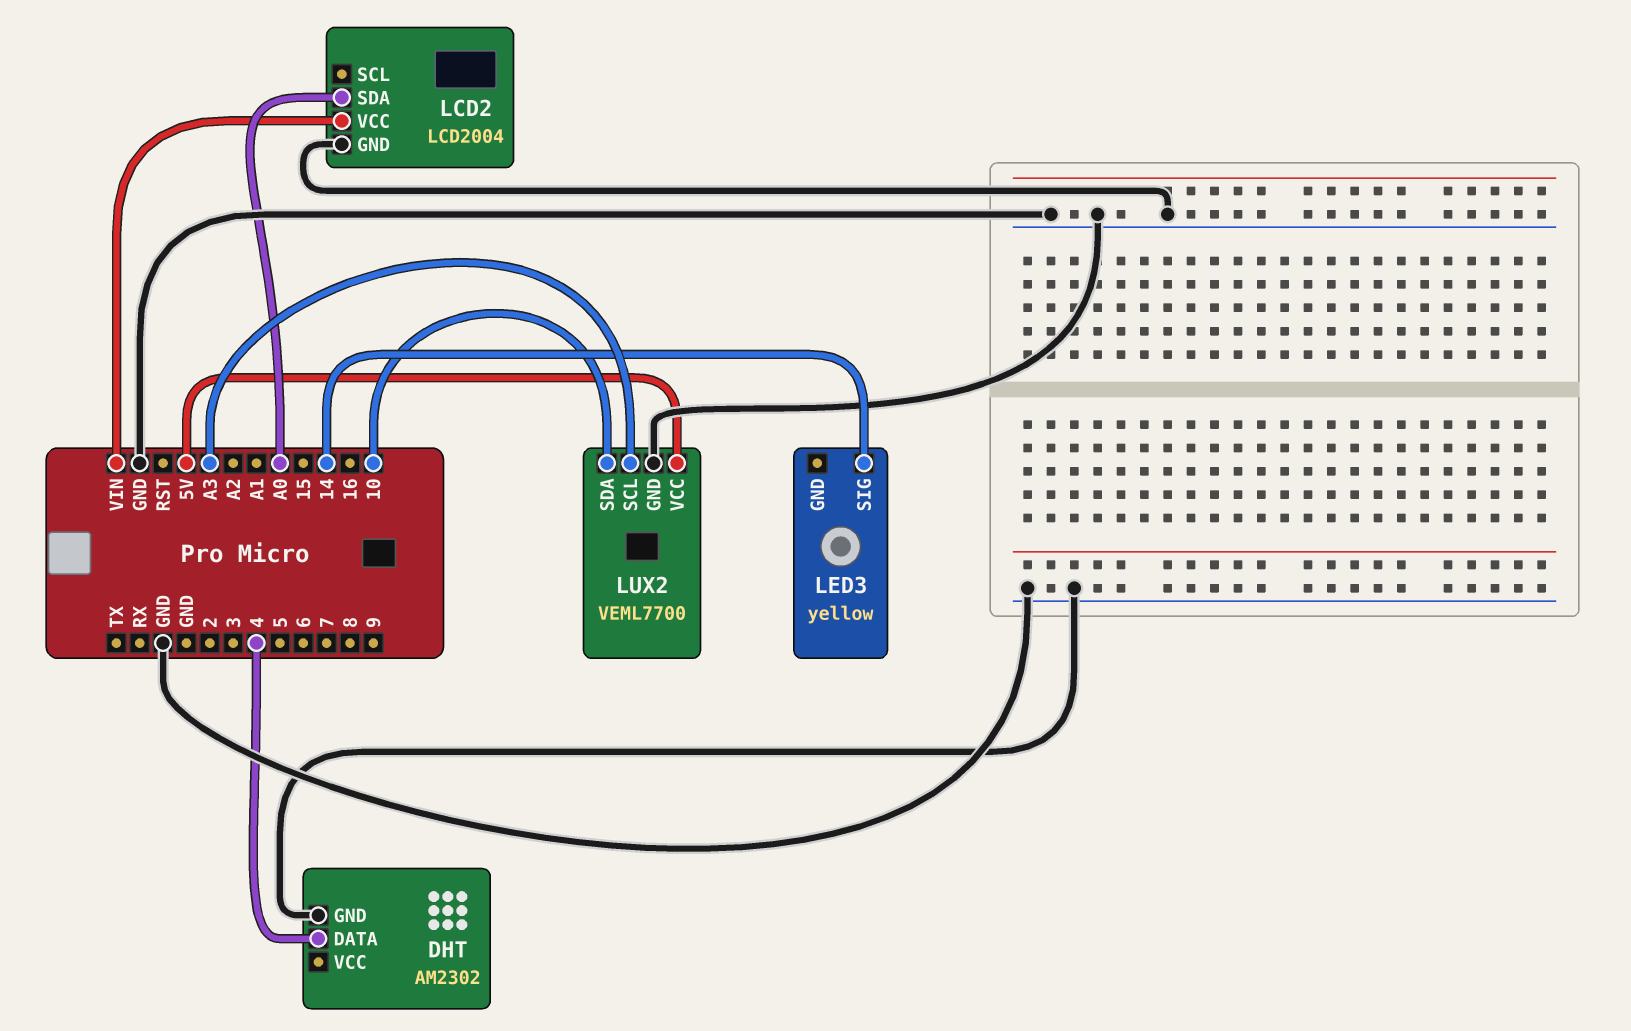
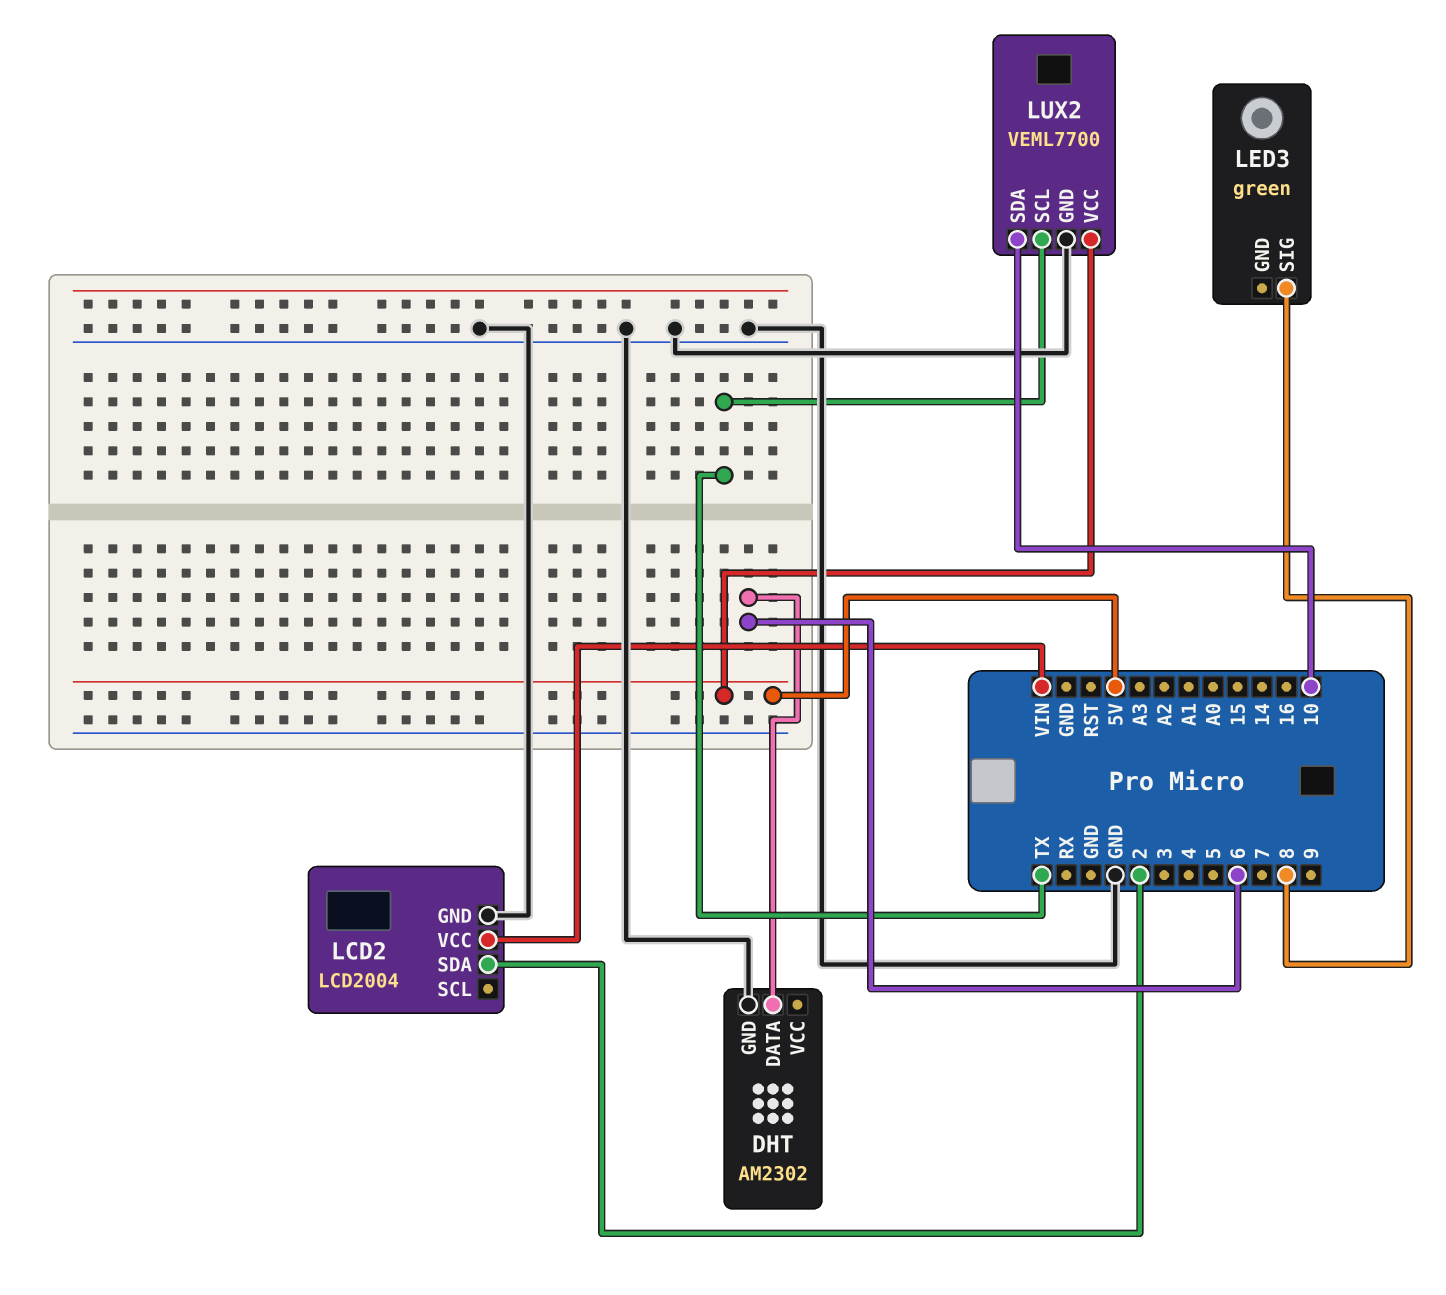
DHT pin DATA: 4 -> 6
LCD2 pin SDA: A0 -> 2
LED3: yellow -> green
LED3 pin SIG: 14 -> 8
LUX2 pin SCL: A3 -> TX

